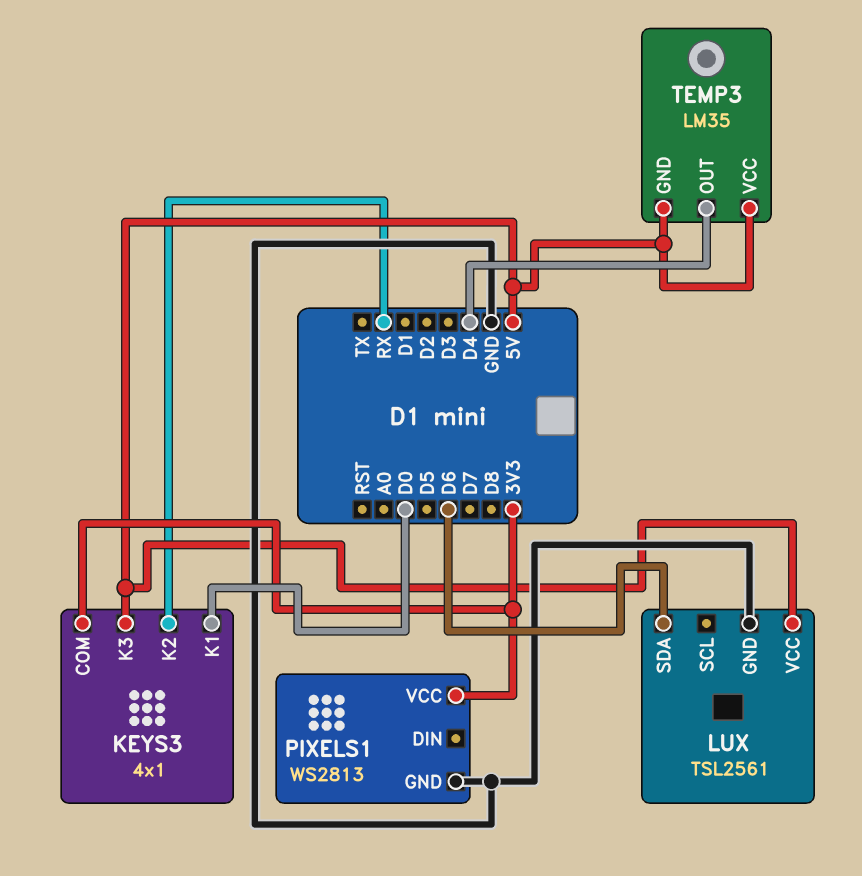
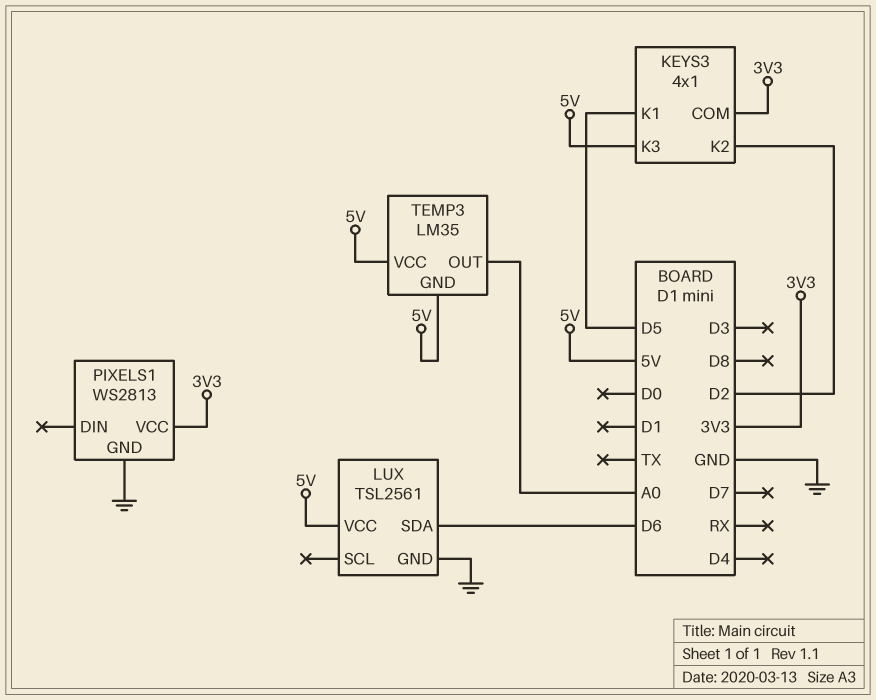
KEYS3 pin K1: D0 -> D5
KEYS3 pin K2: RX -> D2
TEMP3 pin OUT: D4 -> A0

